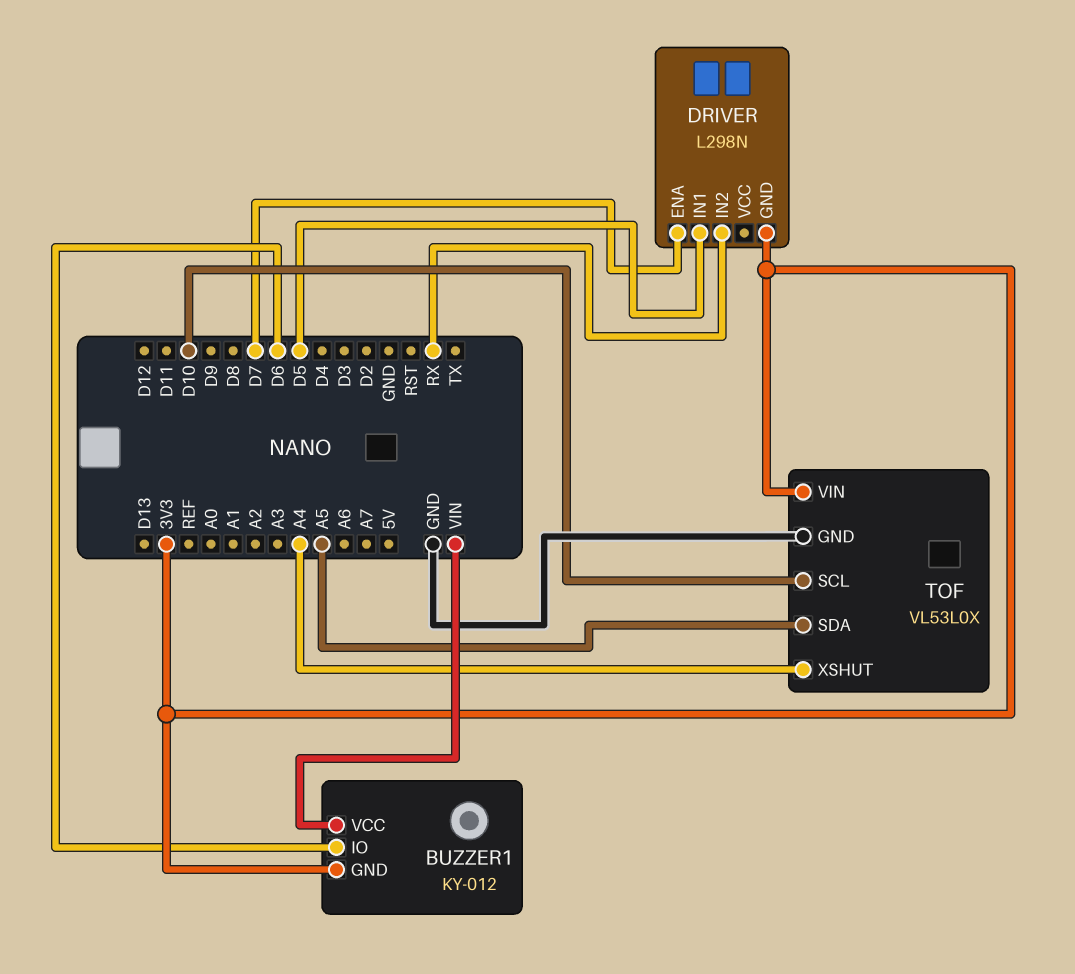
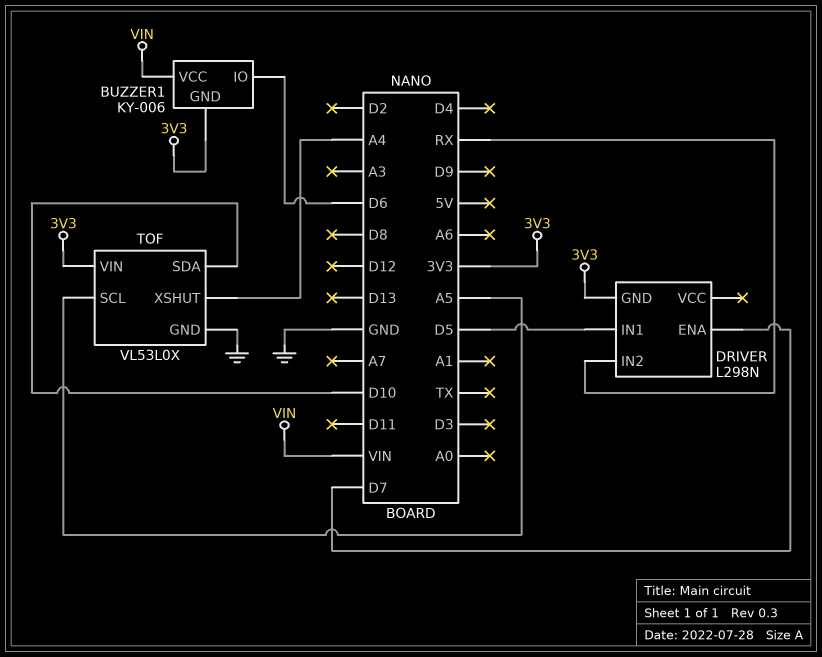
BUZZER1: KY-012 -> KY-006
TOF pin SCL: D10 -> A5
TOF pin SDA: A5 -> D10

